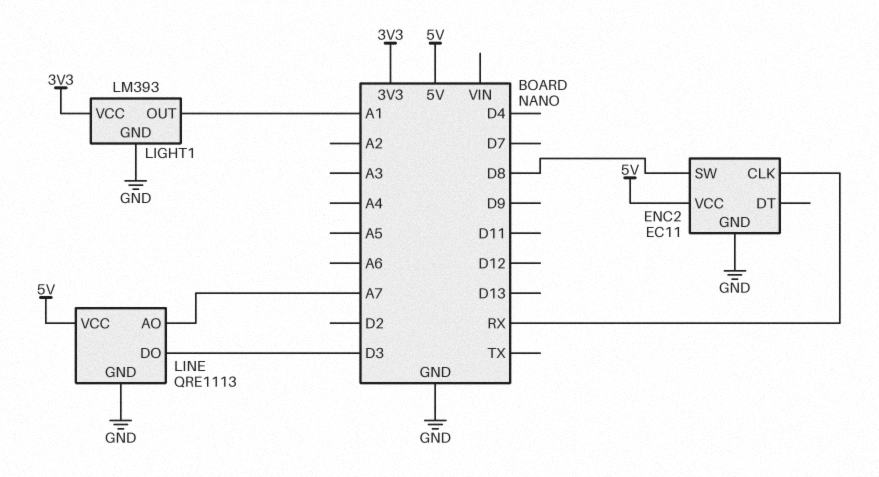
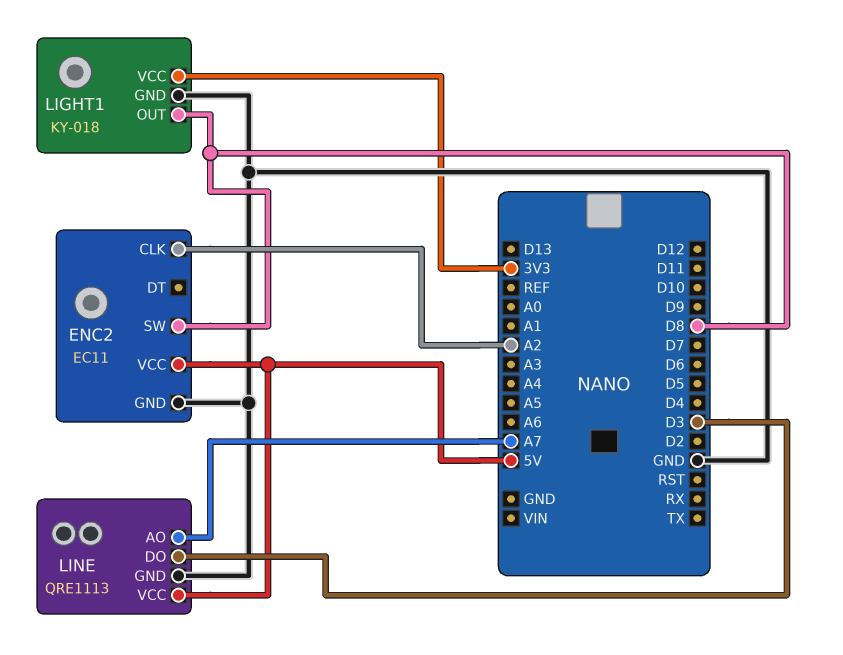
ENC2 pin CLK: RX -> A2
LIGHT1: LM393 -> KY-018
LIGHT1 pin OUT: A1 -> D8

